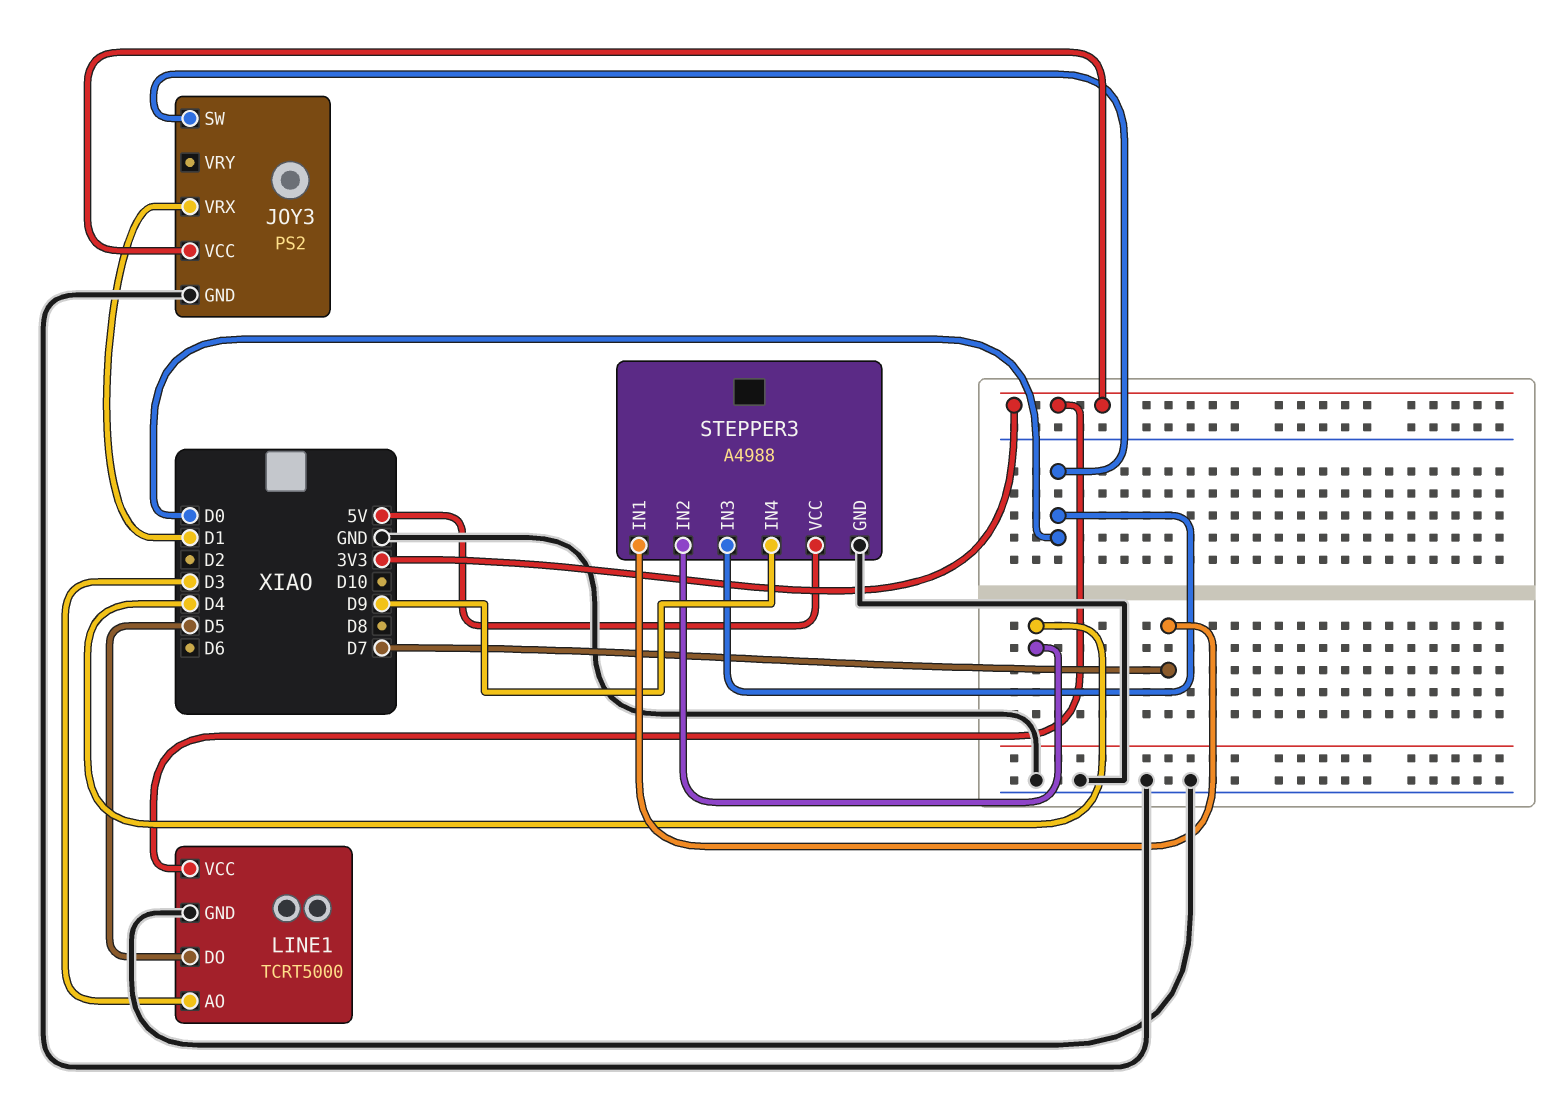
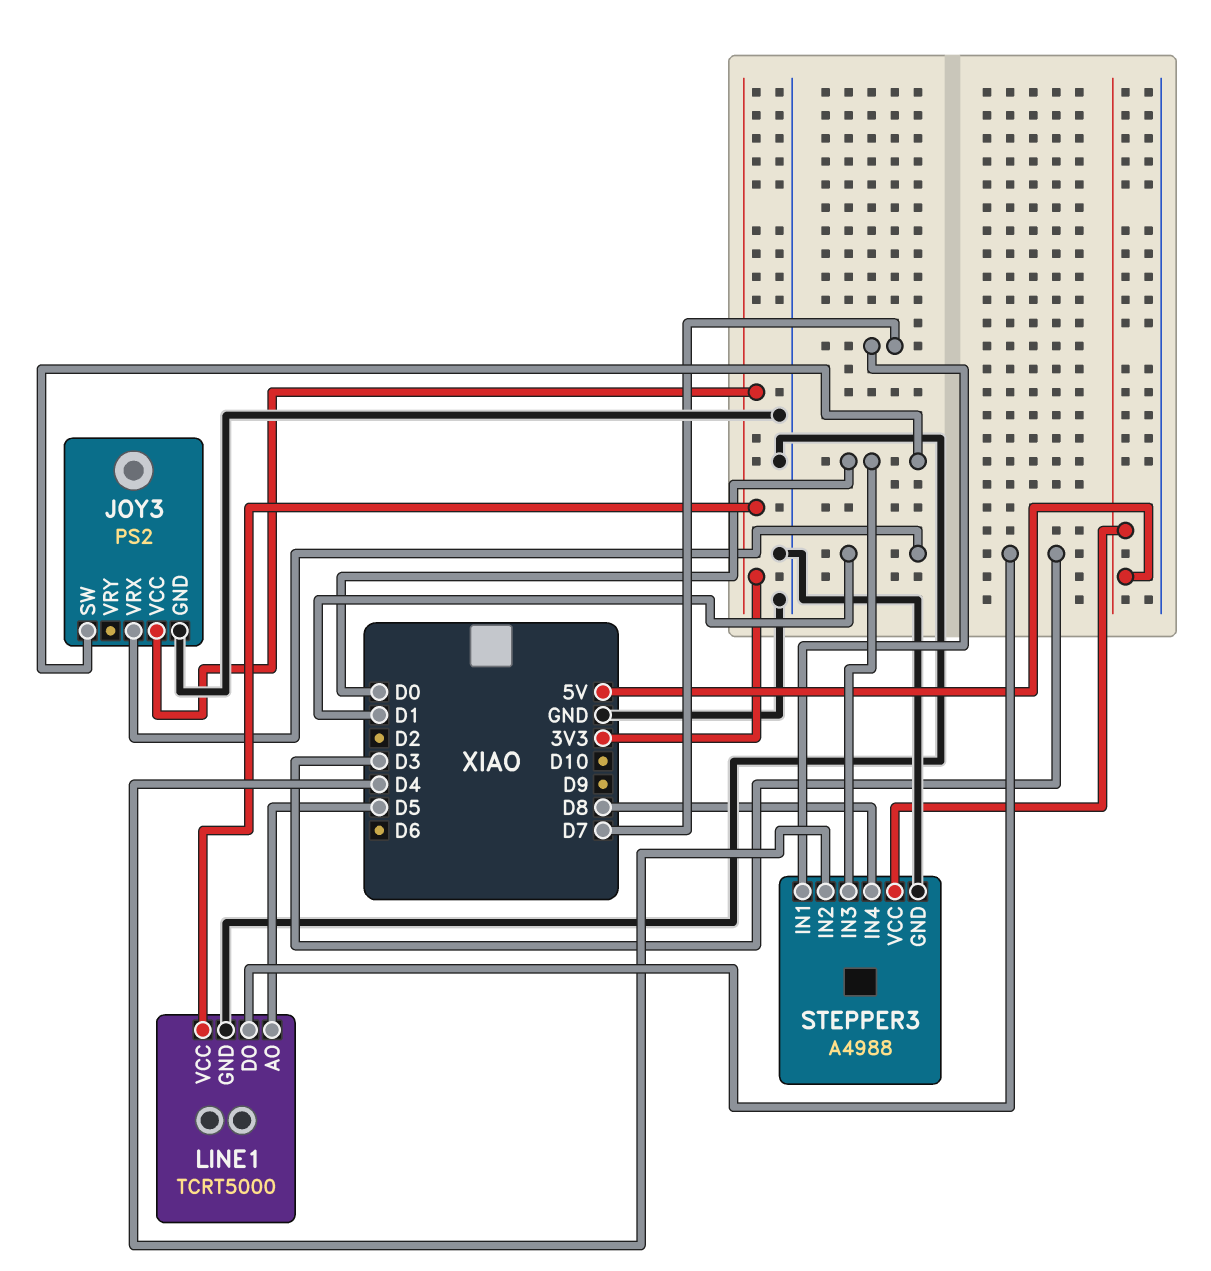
LINE1 pin AO: D3 -> D5
LINE1 pin DO: D5 -> D3
STEPPER3 pin IN4: D9 -> D8

